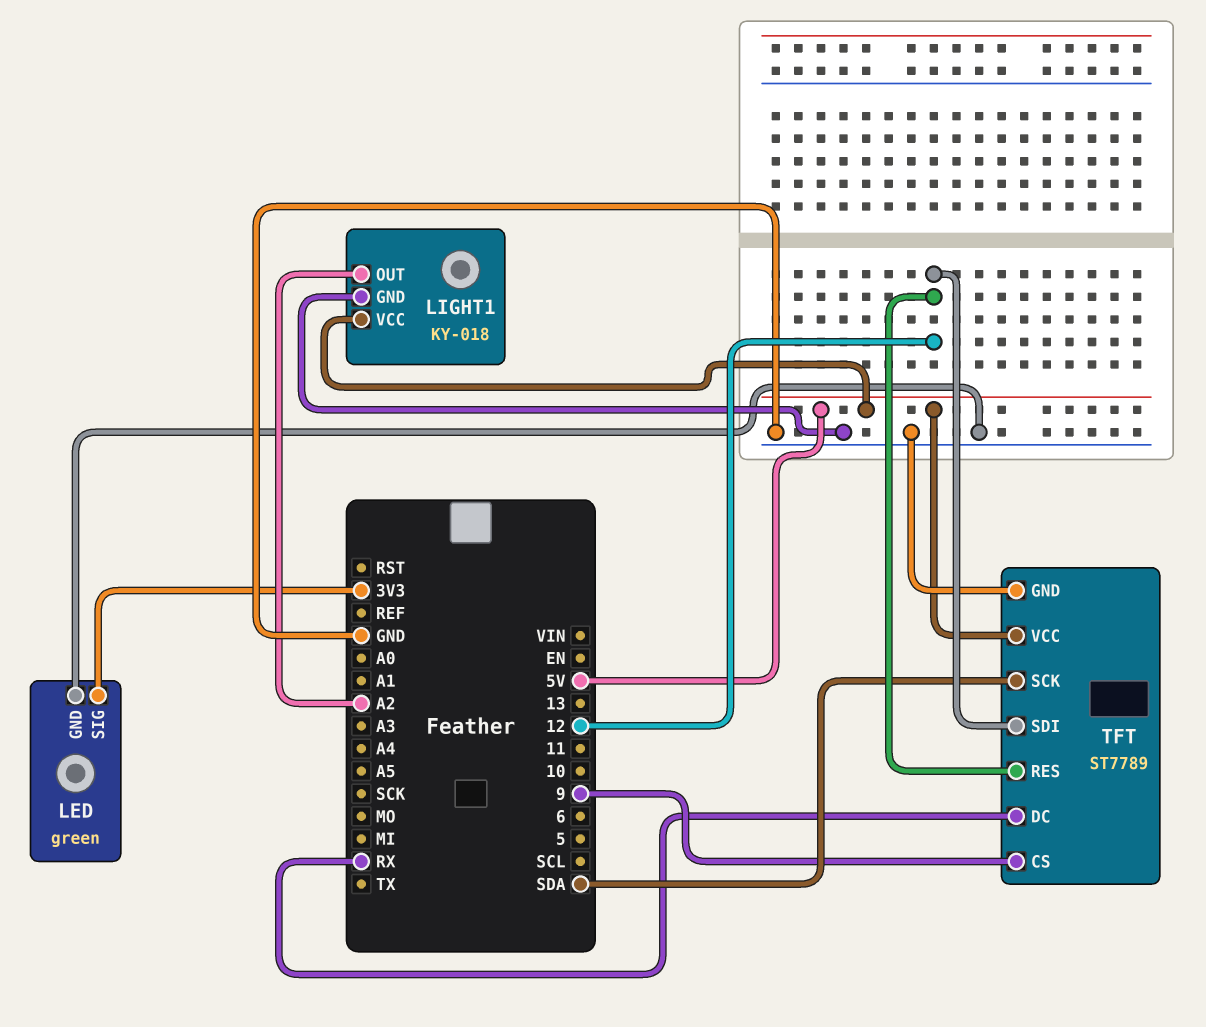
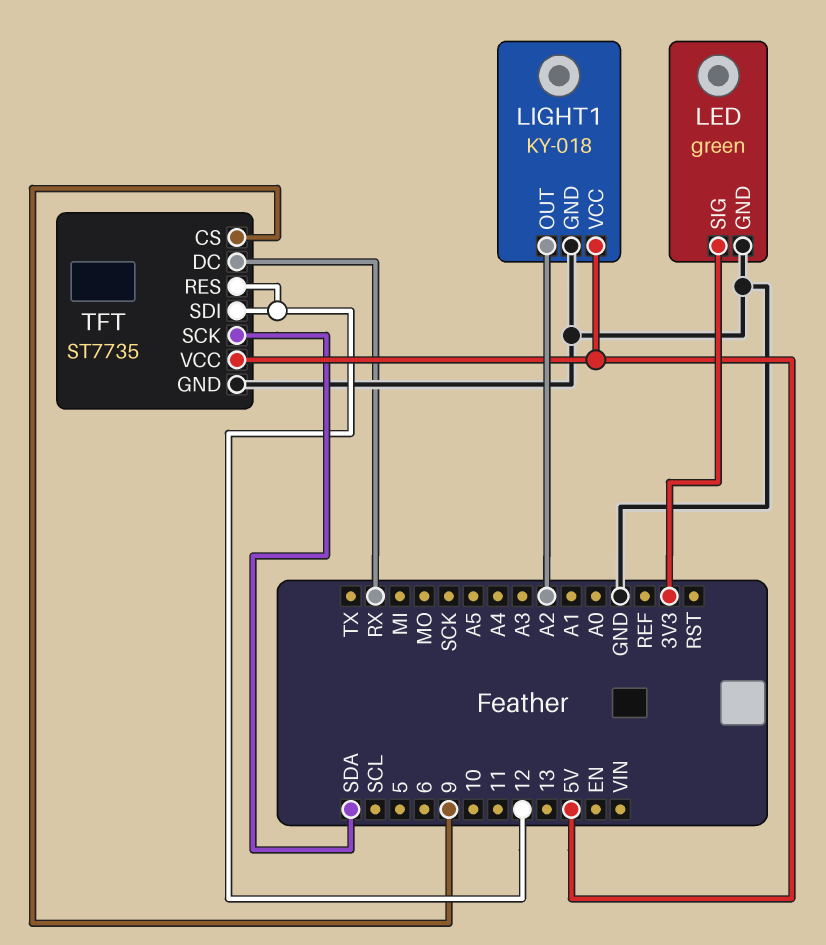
TFT: ST7789 -> ST7735

